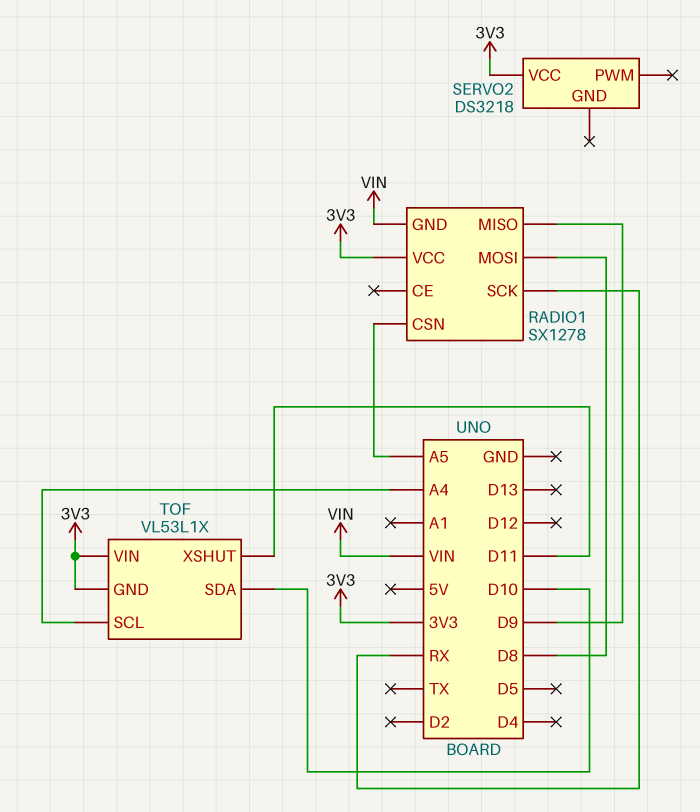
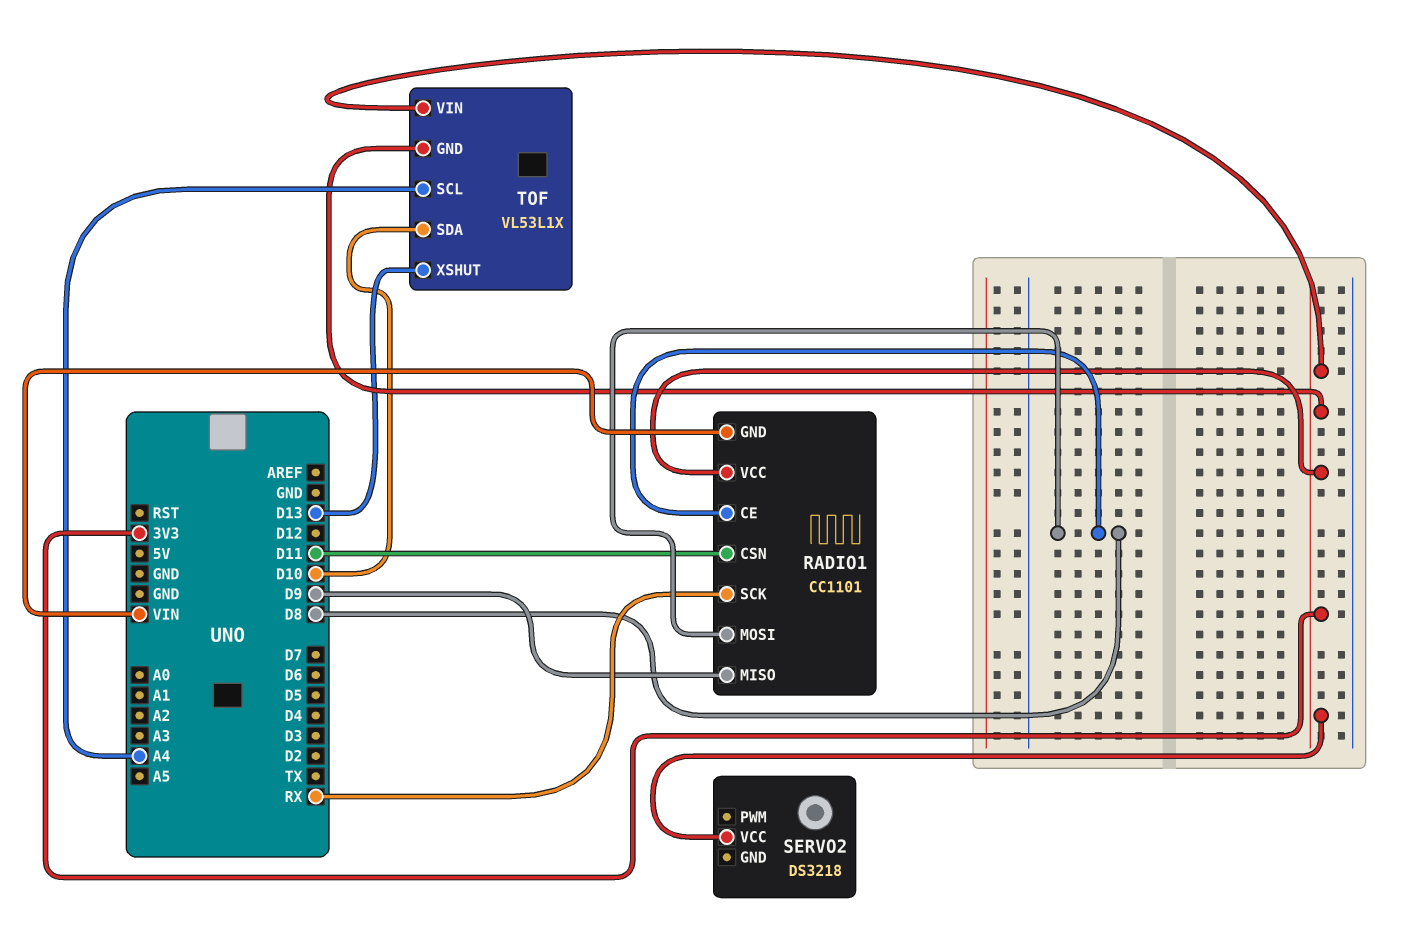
RADIO1: SX1278 -> CC1101
RADIO1 pin CE: none -> D8
RADIO1 pin CSN: A5 -> D11
TOF pin XSHUT: D11 -> D13

